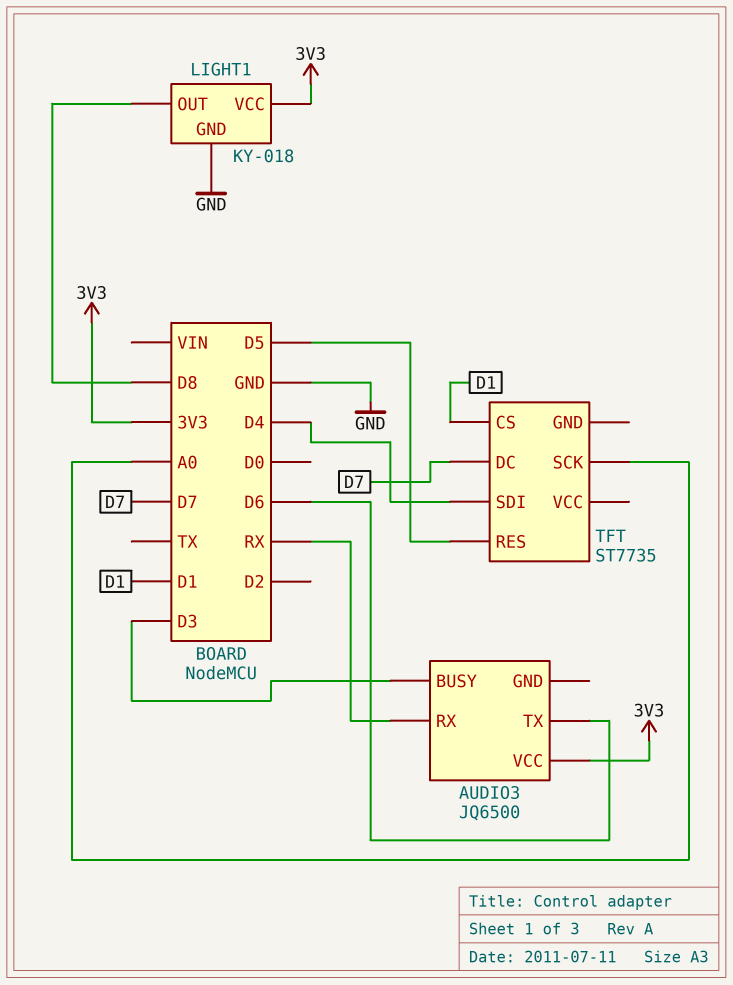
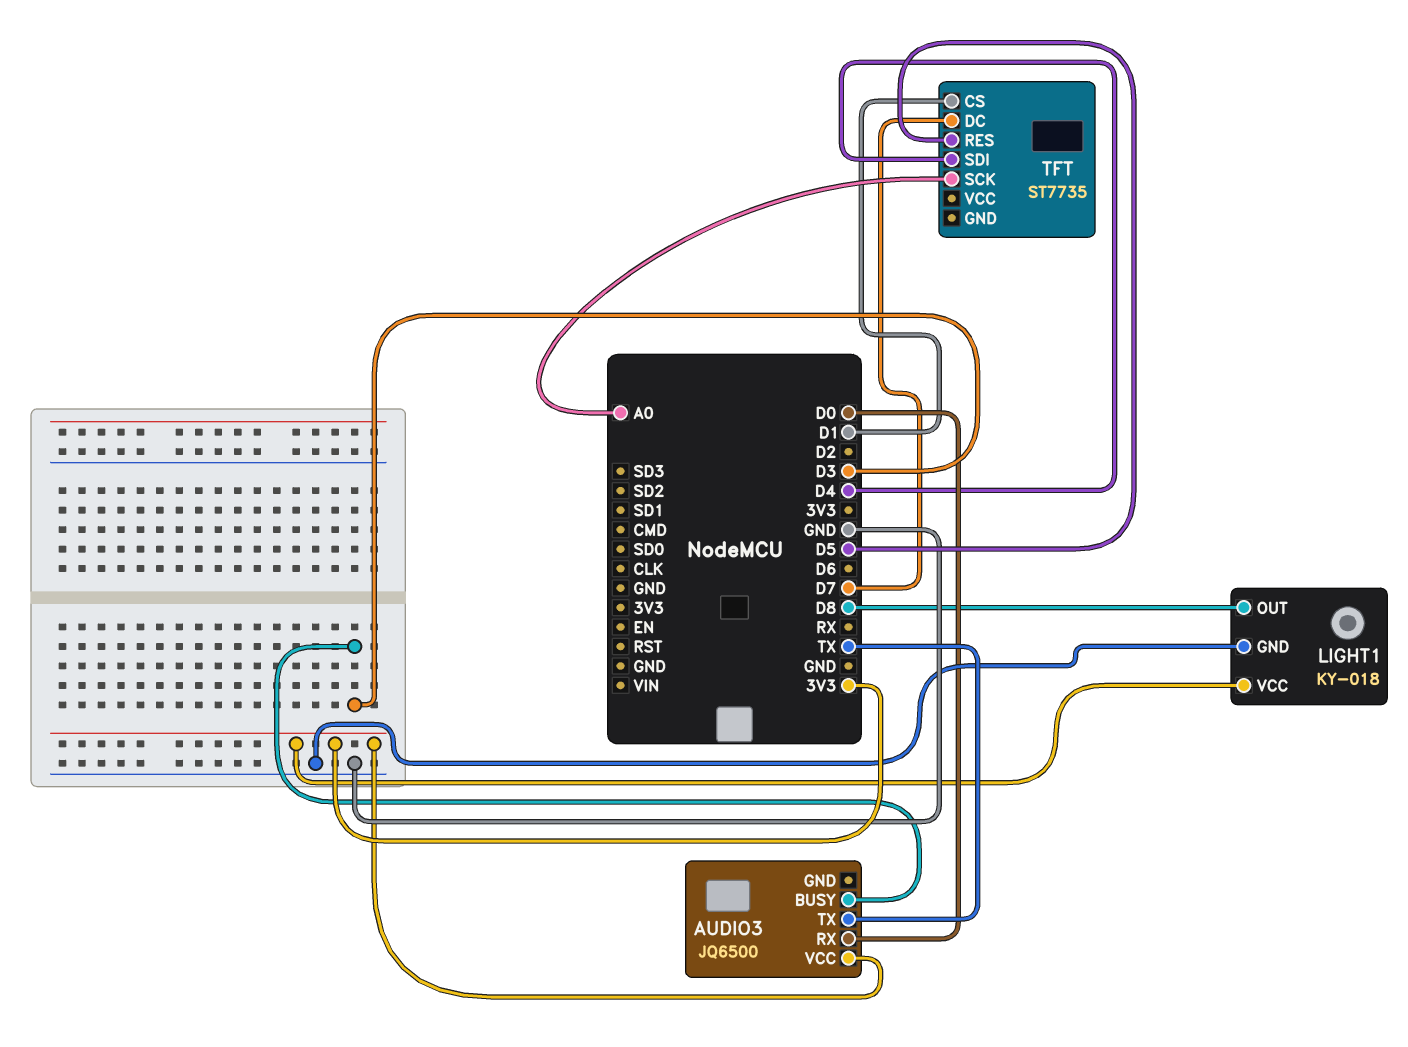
AUDIO3 pin RX: RX -> D0
AUDIO3 pin TX: D6 -> TX

